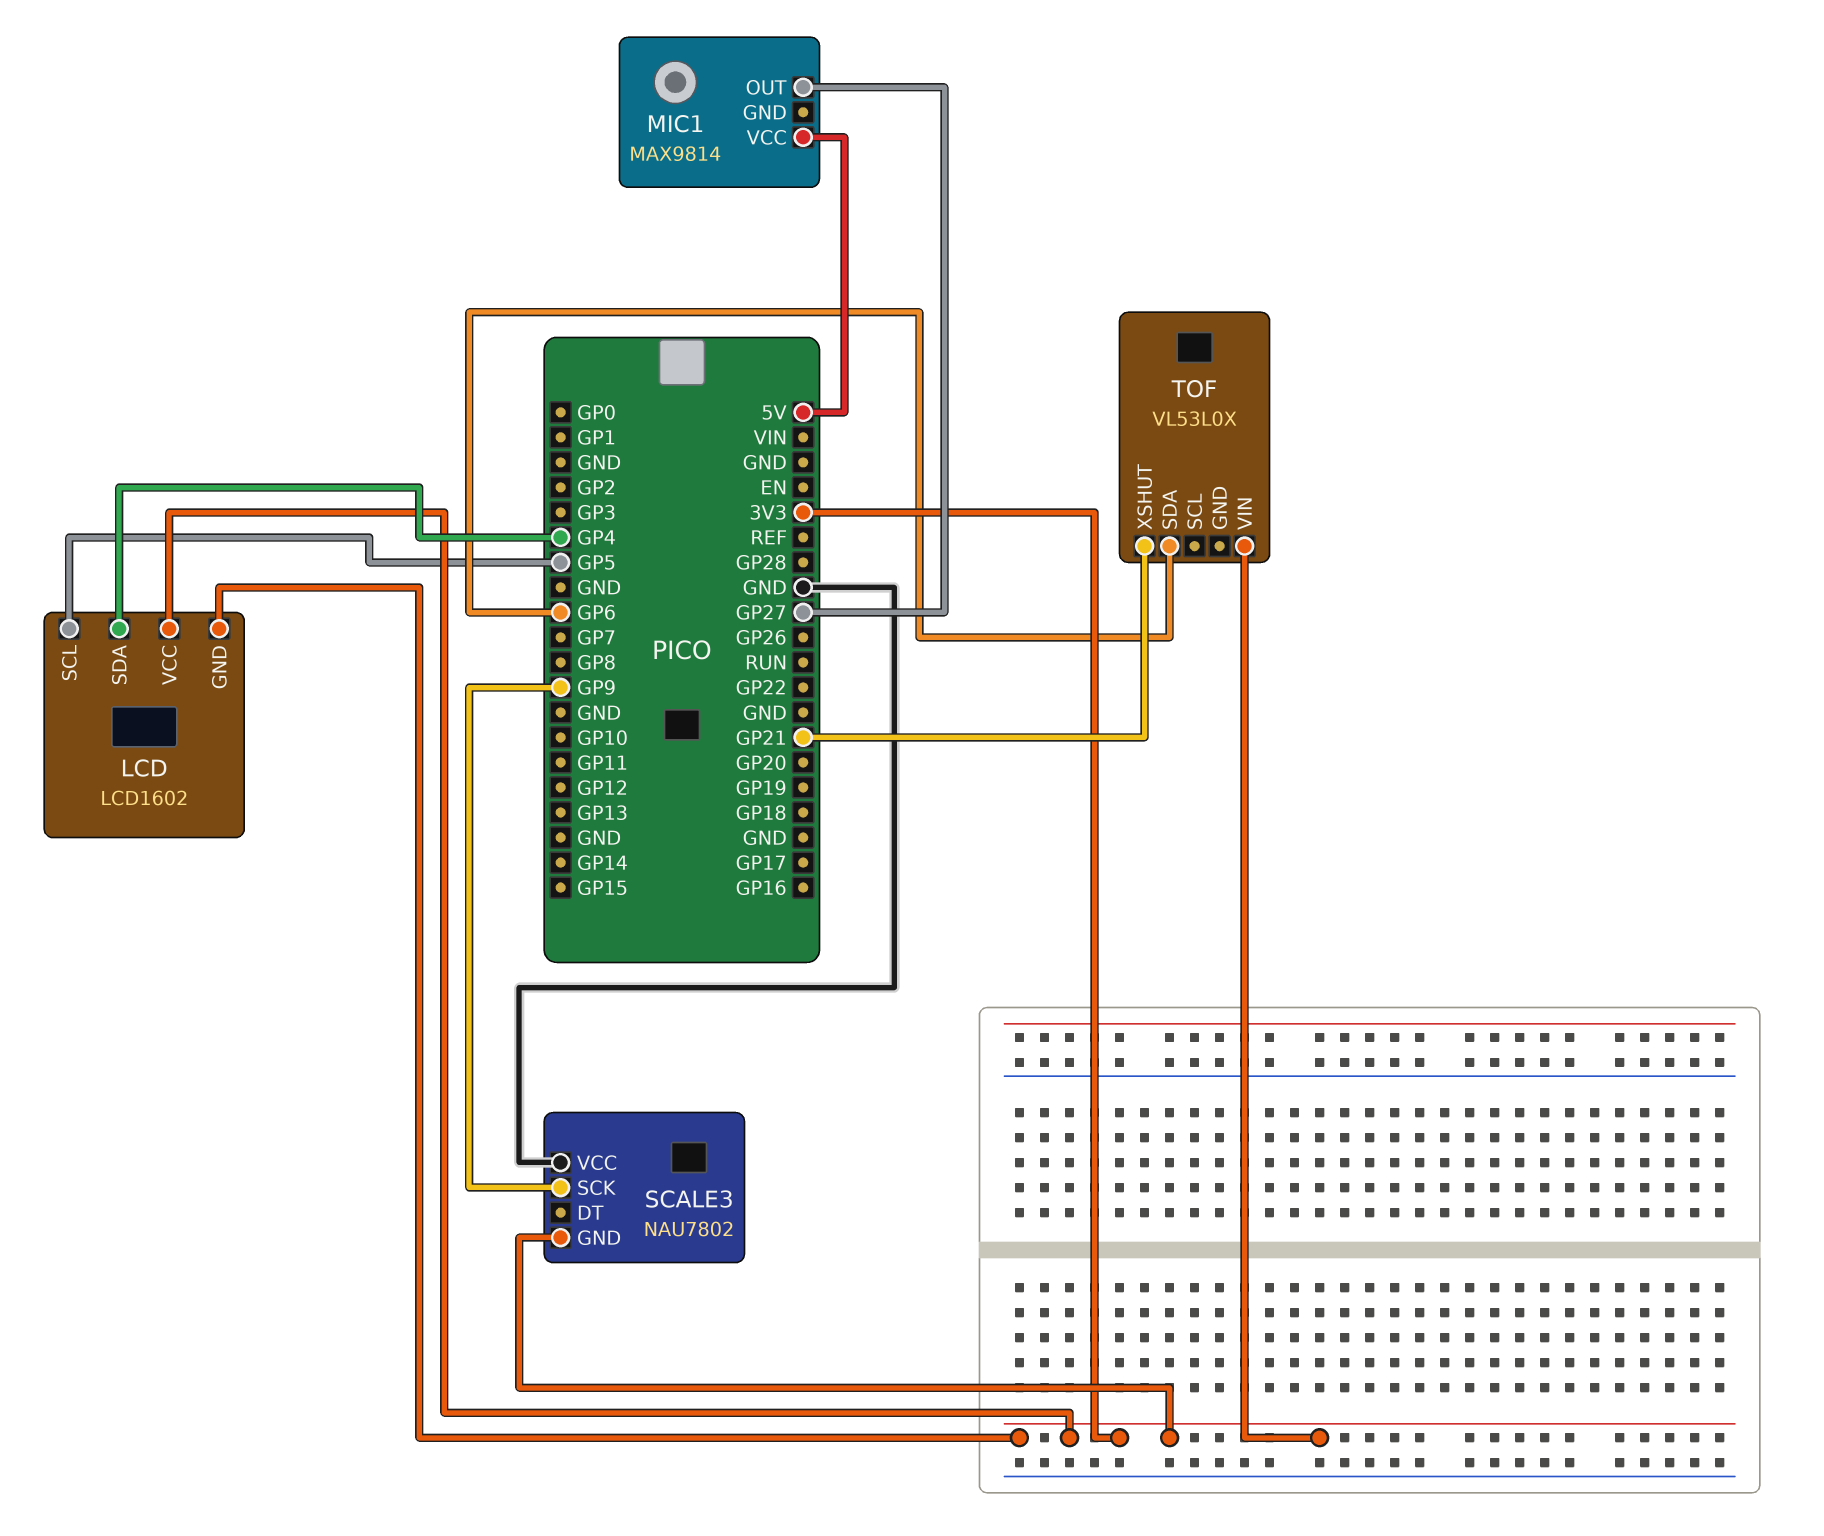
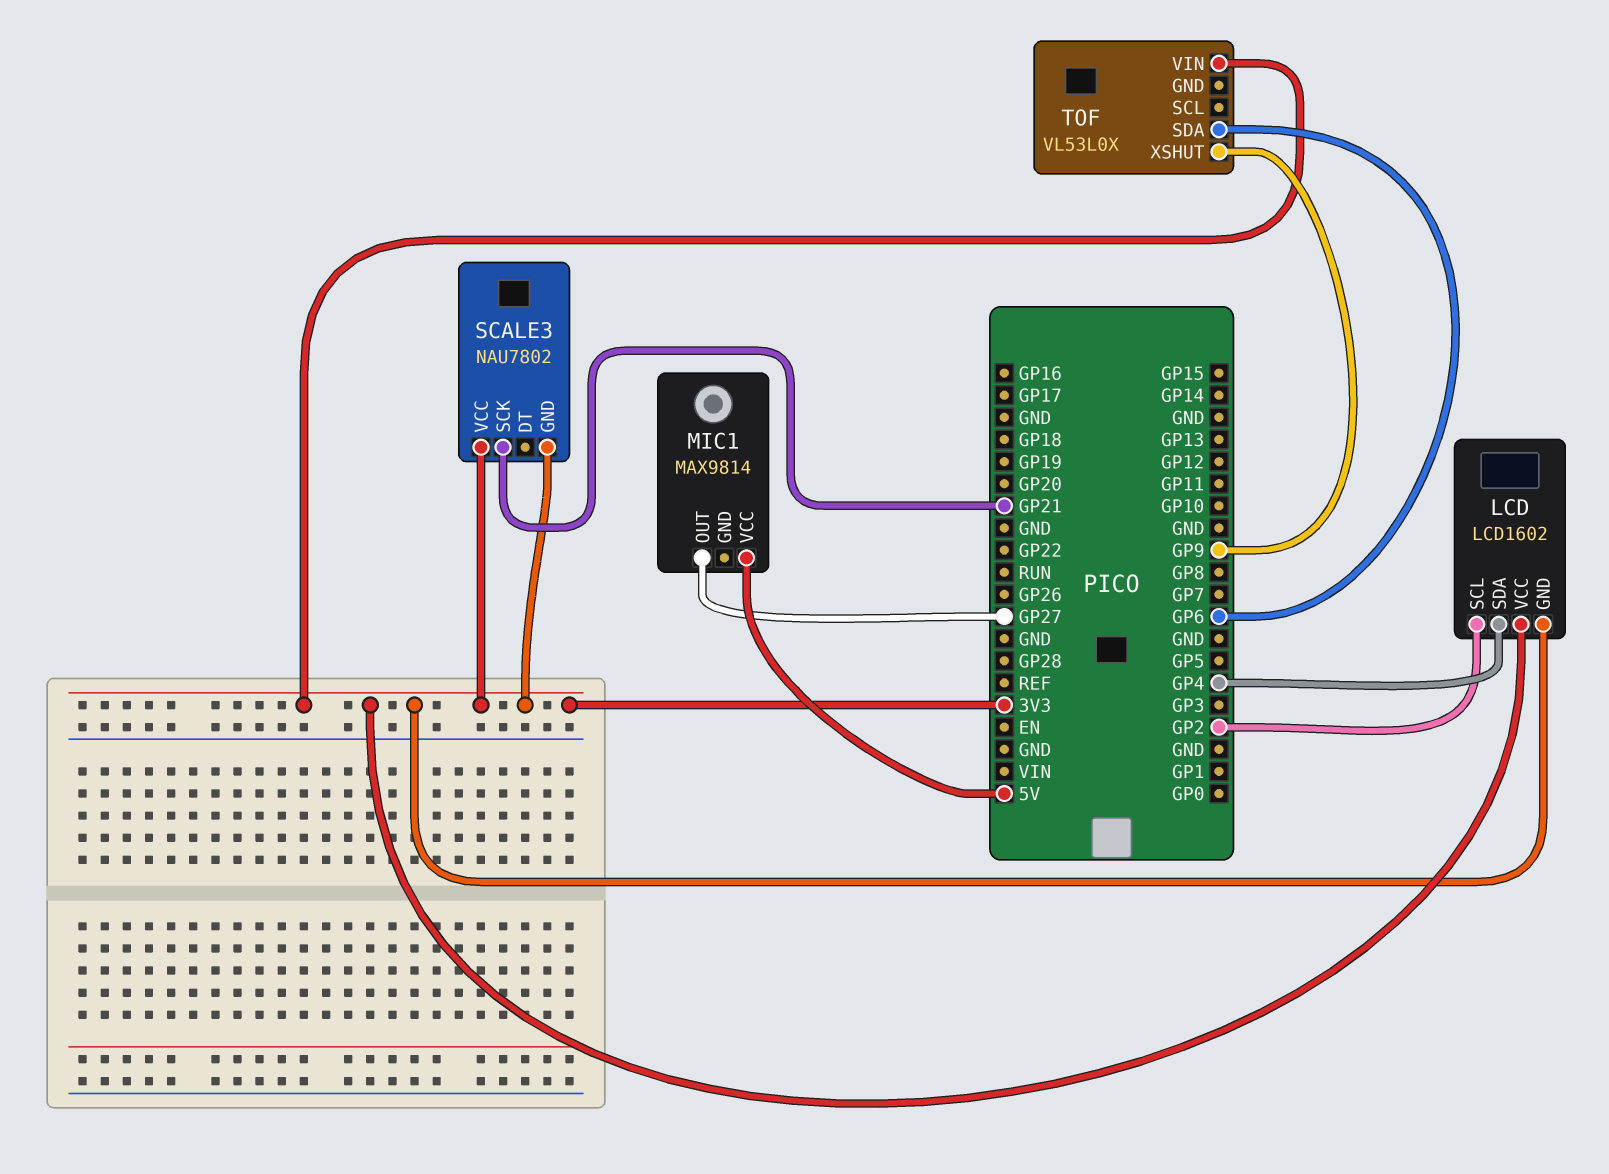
LCD pin SCL: GP5 -> GP2
SCALE3 pin SCK: GP9 -> GP21
SCALE3 pin VCC: GND -> 3V3
TOF pin XSHUT: GP21 -> GP9

